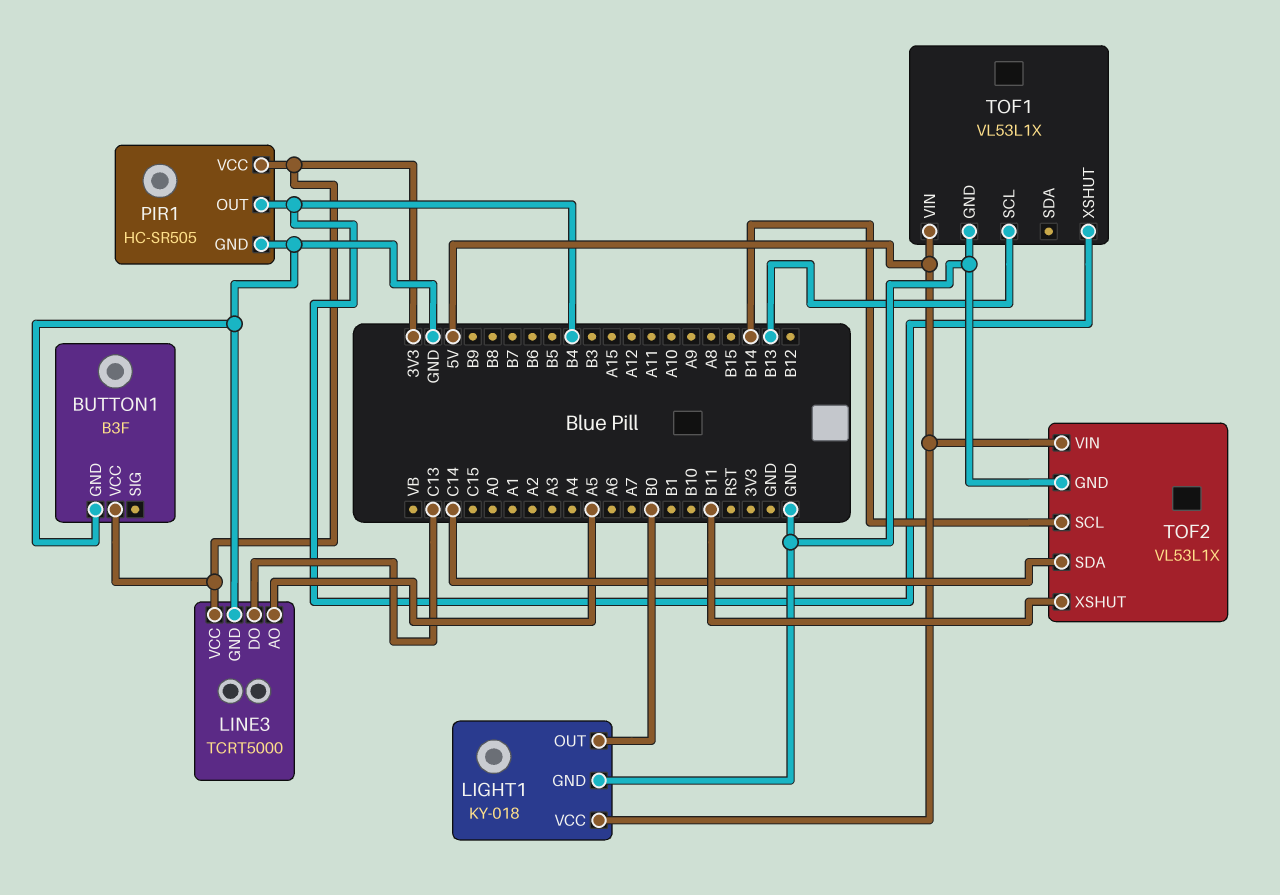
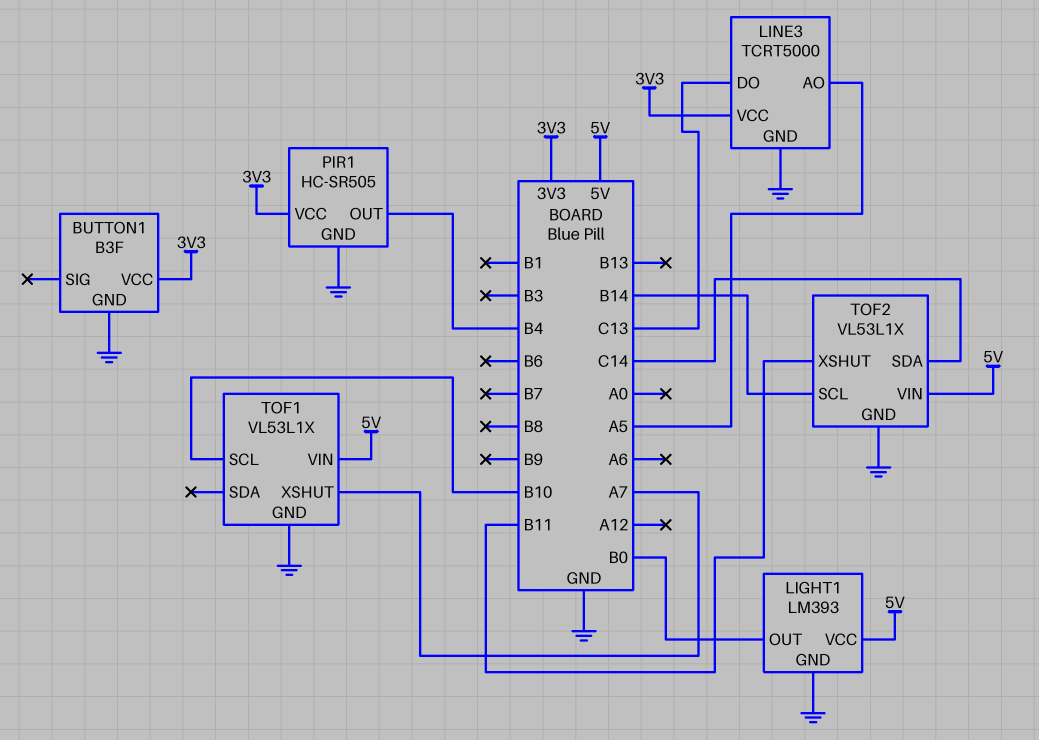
LIGHT1: KY-018 -> LM393
TOF1 pin SCL: B13 -> B10
TOF1 pin XSHUT: B4 -> A7

